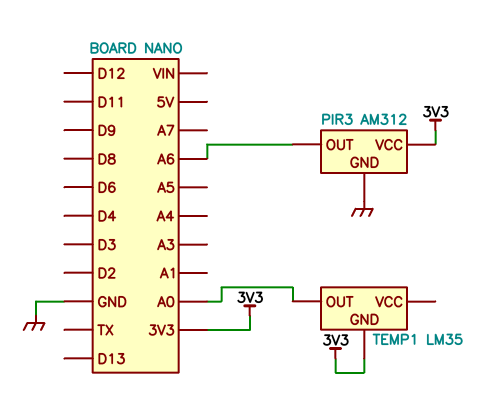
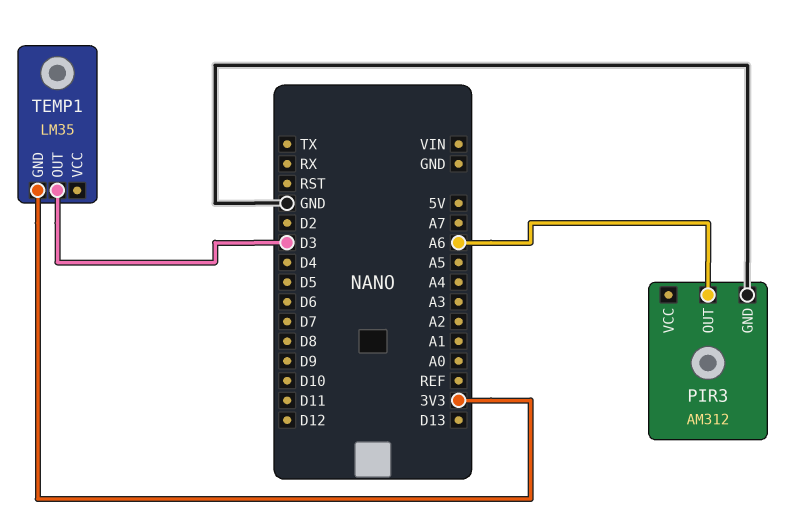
PIR3 pin VCC: 3V3 -> none
TEMP1 pin OUT: A0 -> D3

